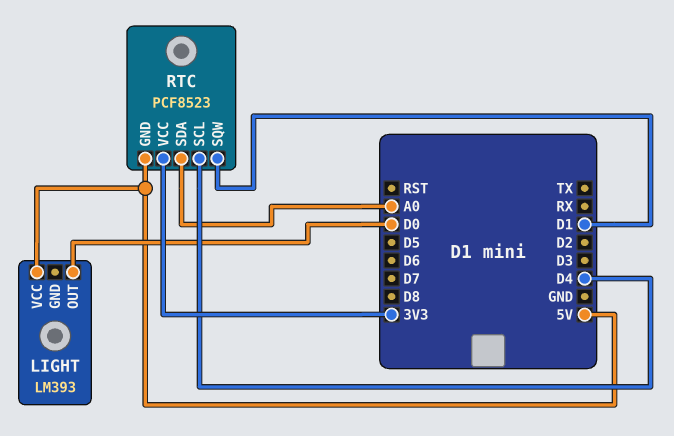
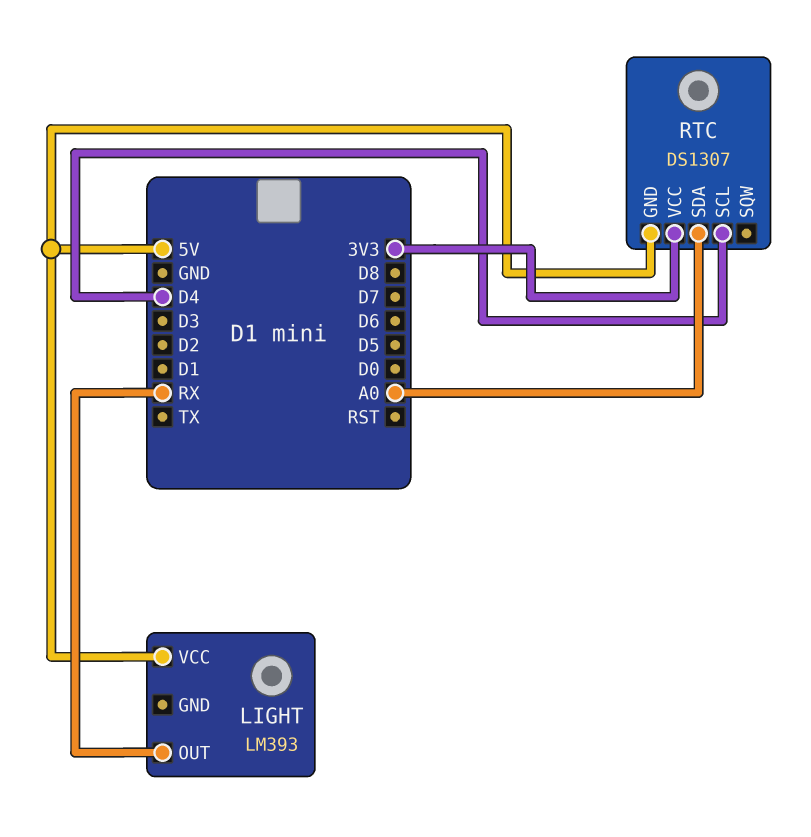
LIGHT pin OUT: D0 -> RX
RTC: PCF8523 -> DS1307
RTC pin SQW: D1 -> none

